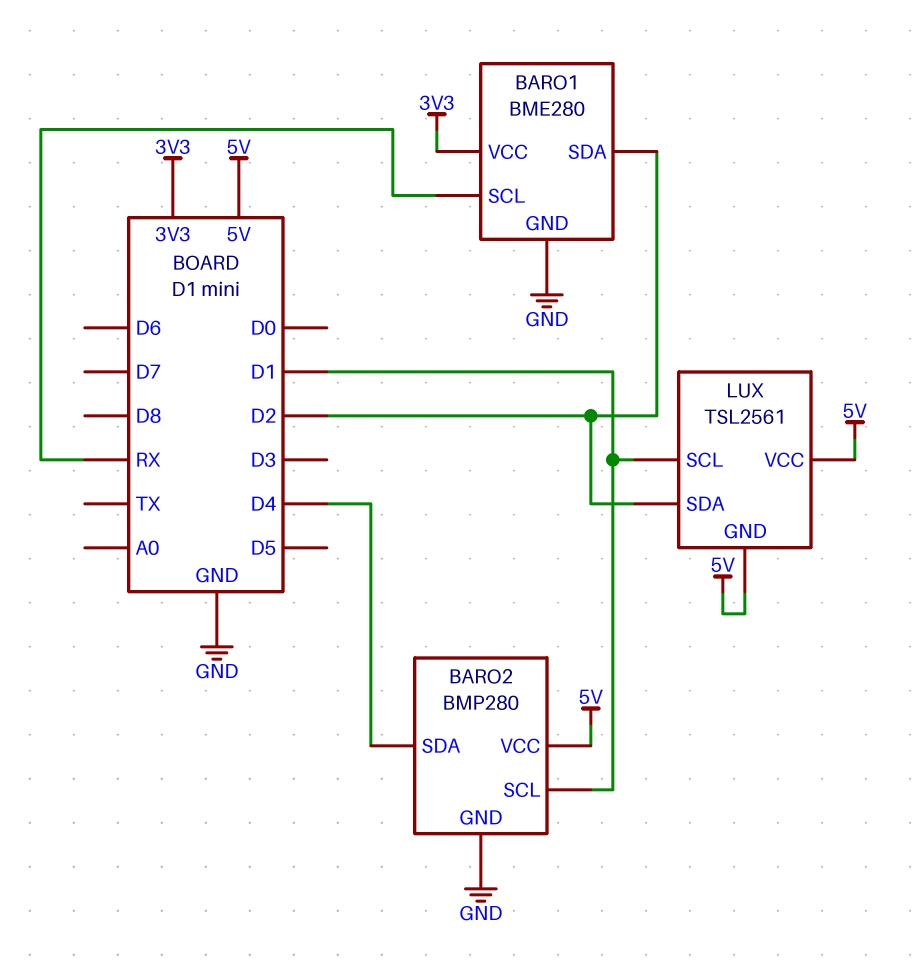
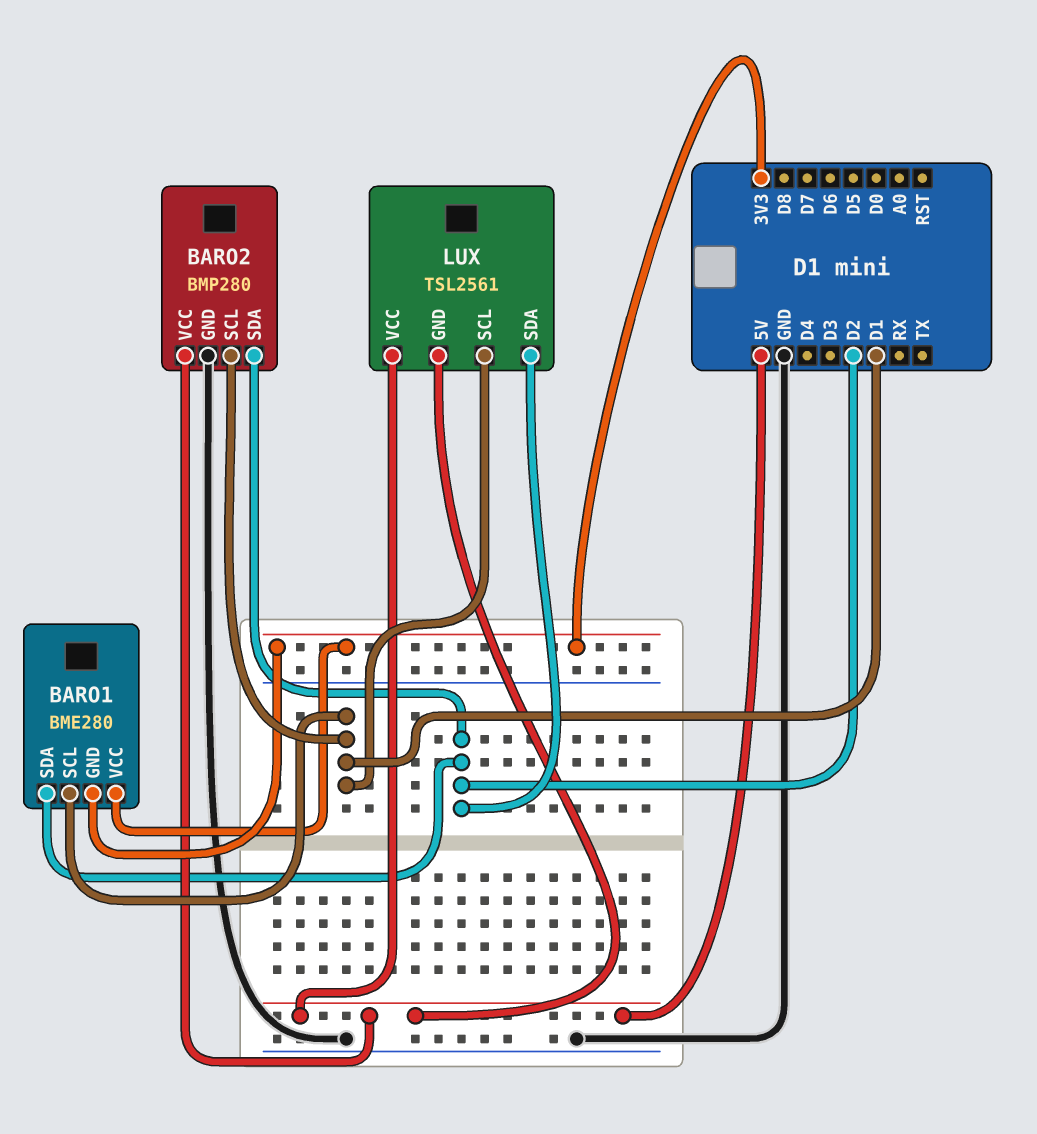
BARO1 pin GND: GND -> 3V3
BARO1 pin SCL: RX -> D1
BARO2 pin SDA: D4 -> D2

